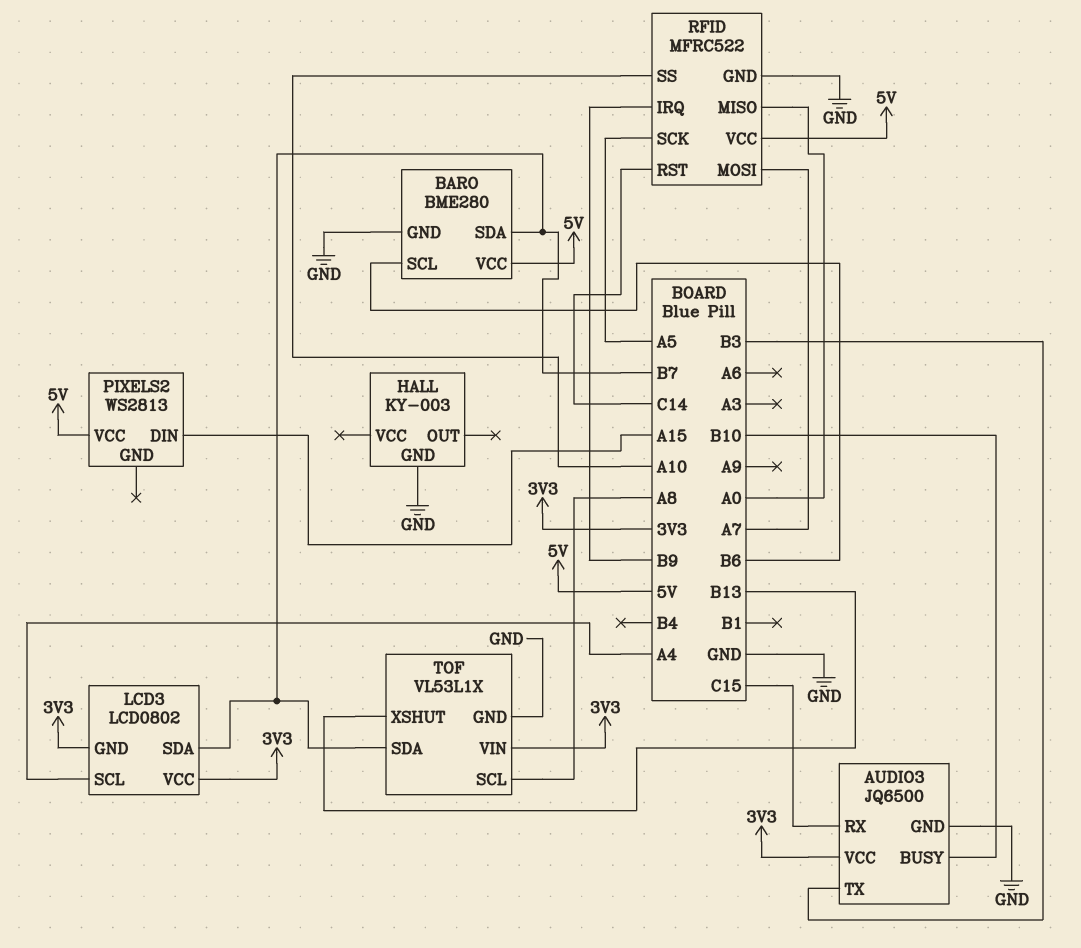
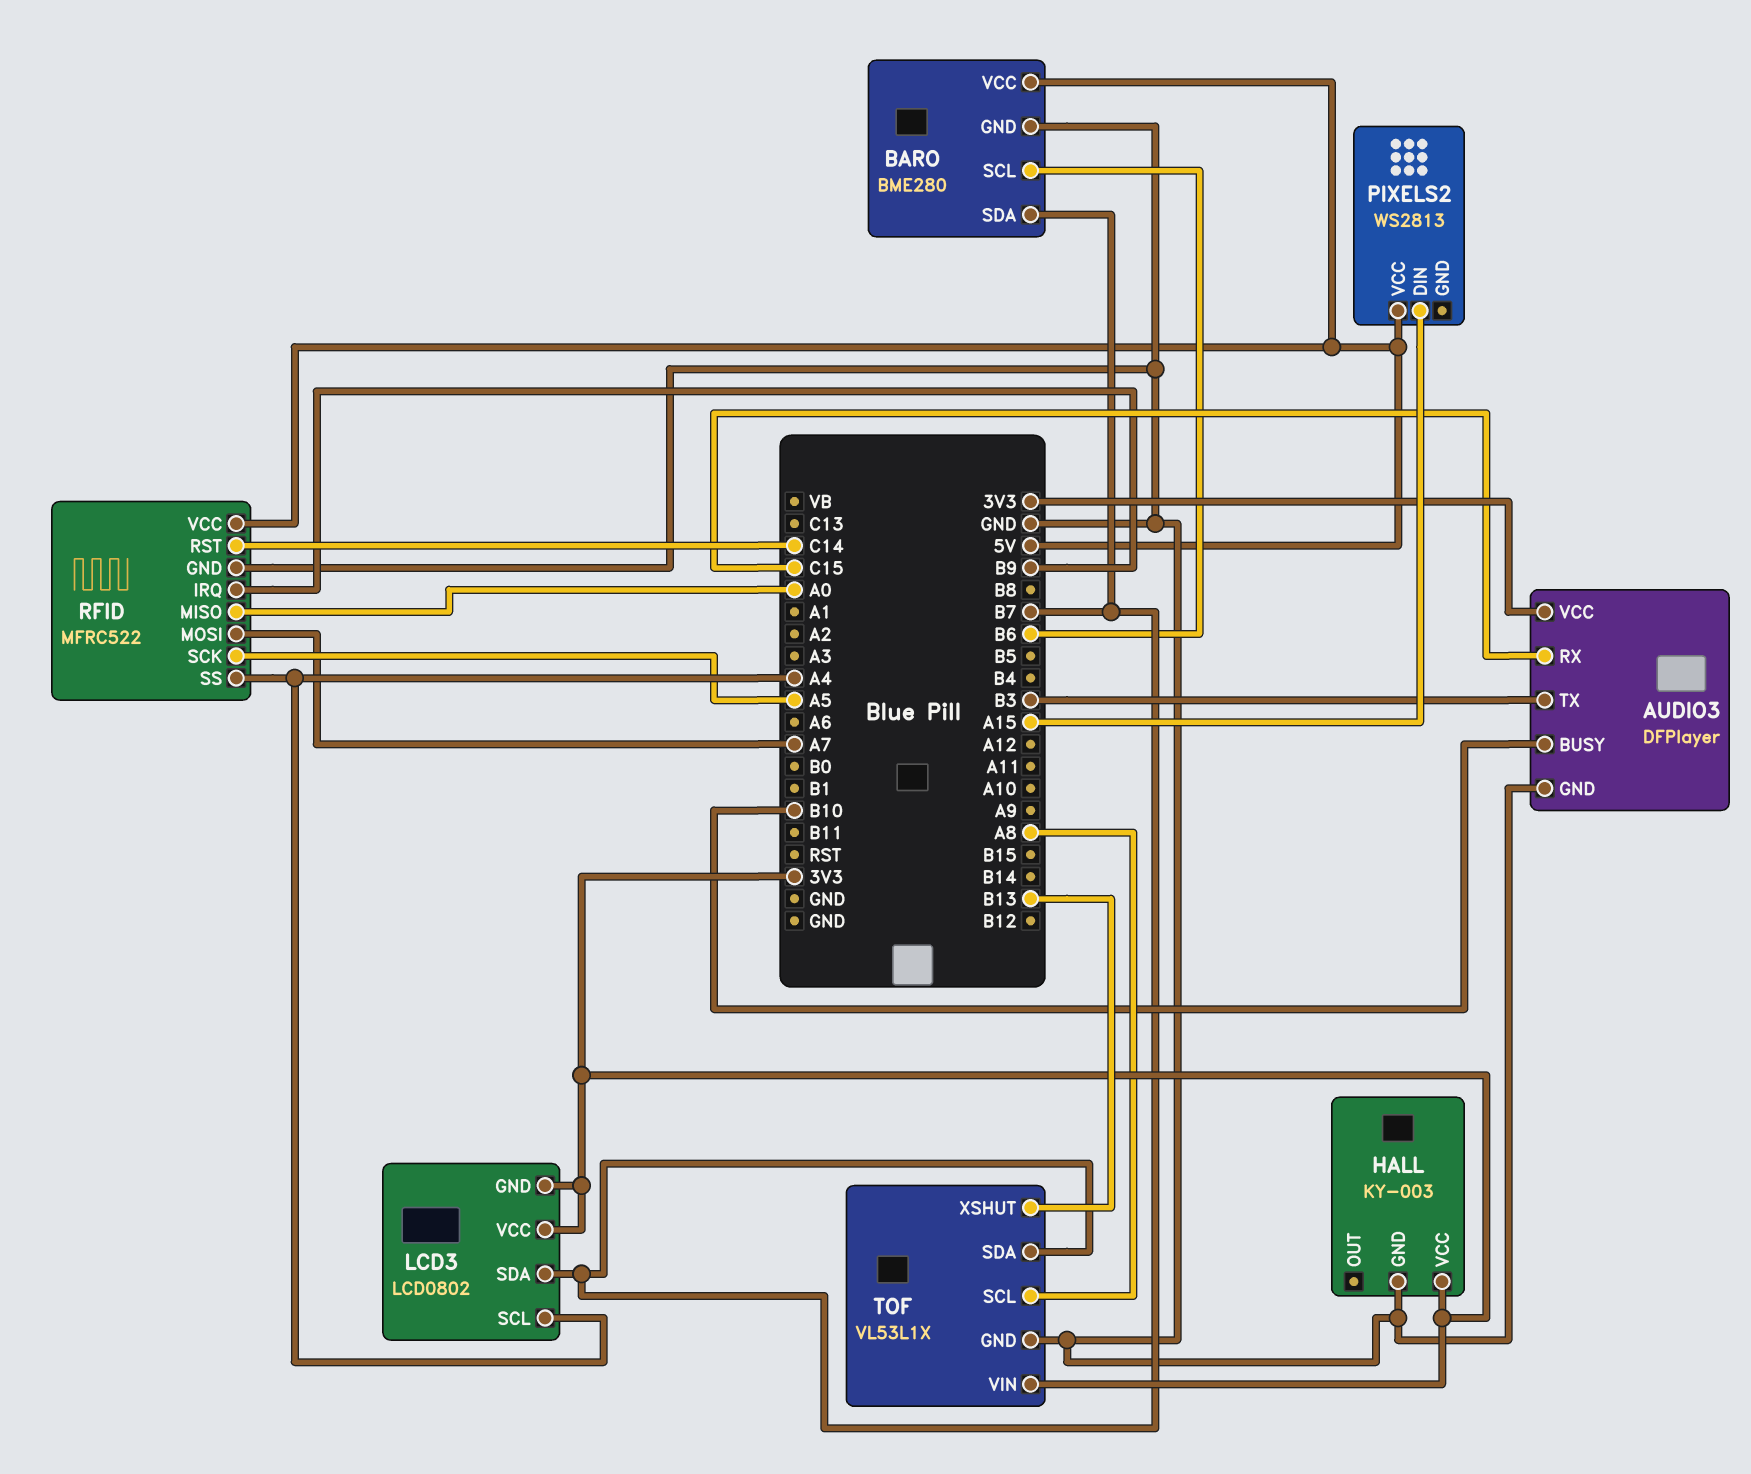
AUDIO3: JQ6500 -> DFPlayer
HALL pin VCC: none -> 3V3
RFID pin SS: A10 -> A4

